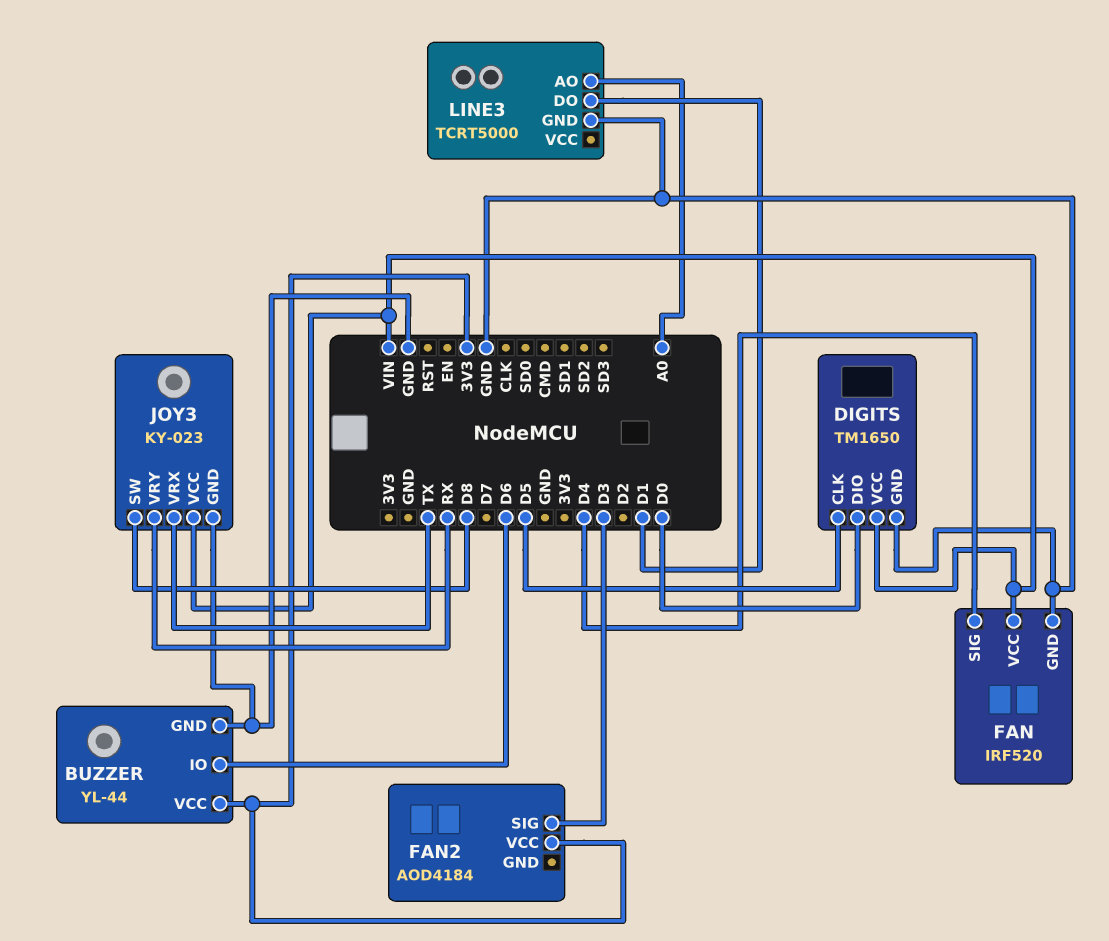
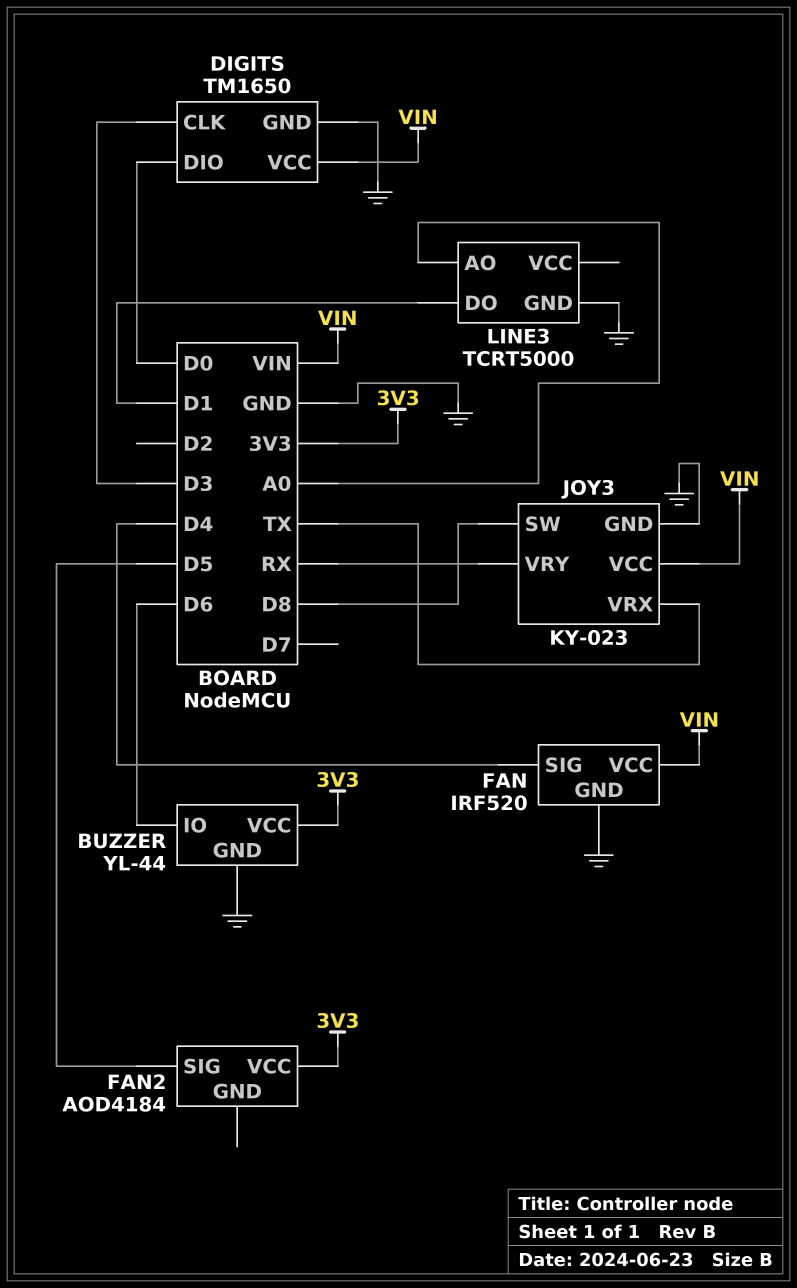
DIGITS pin CLK: D5 -> D3
FAN2 pin SIG: D3 -> D5

